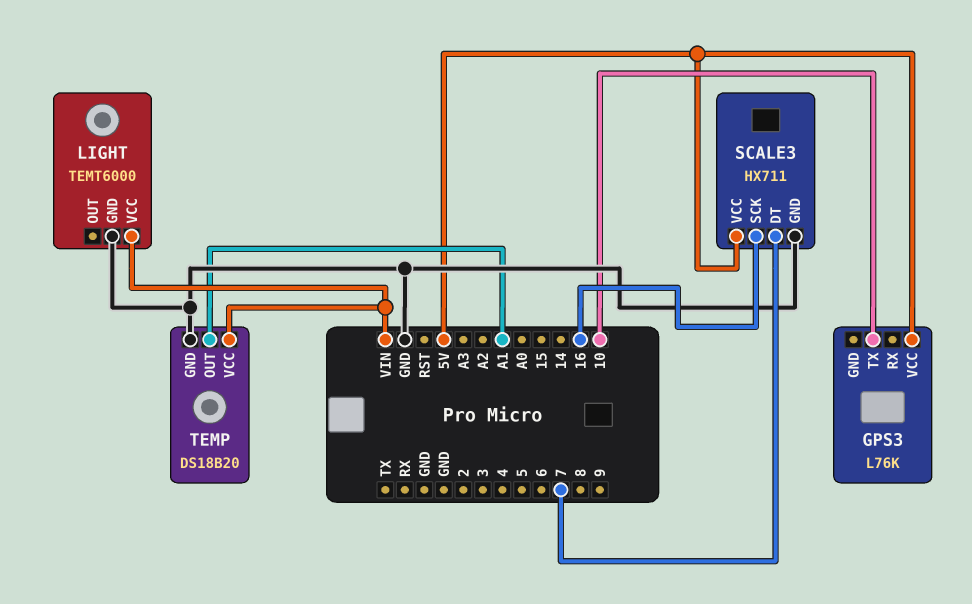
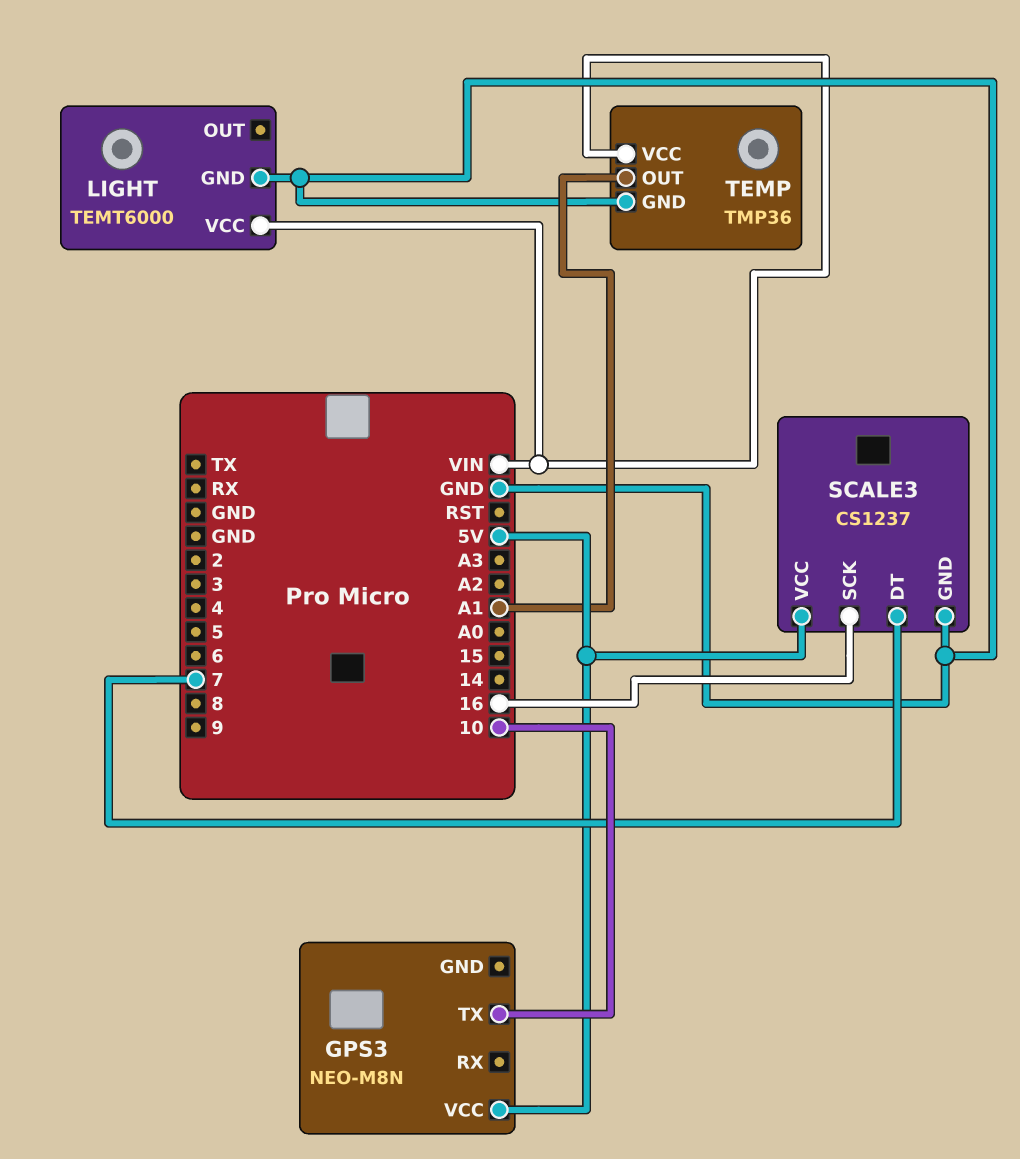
GPS3: L76K -> NEO-M8N
SCALE3: HX711 -> CS1237
TEMP: DS18B20 -> TMP36

